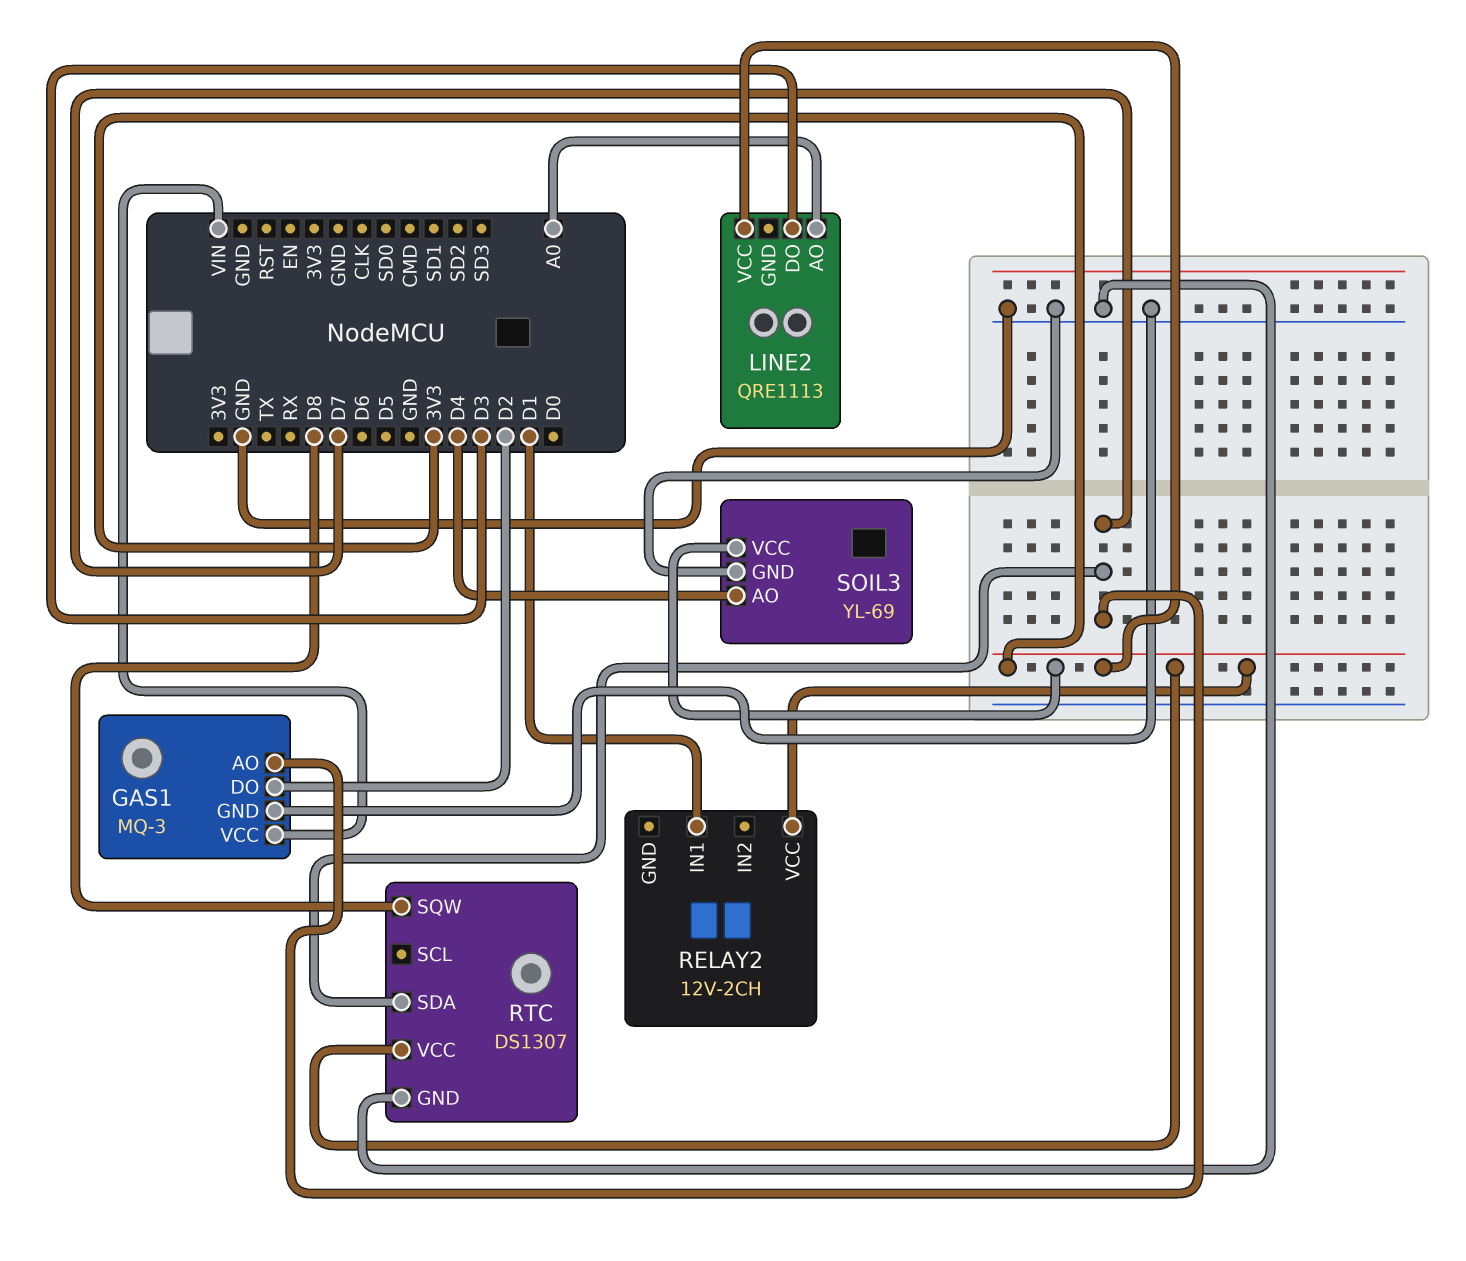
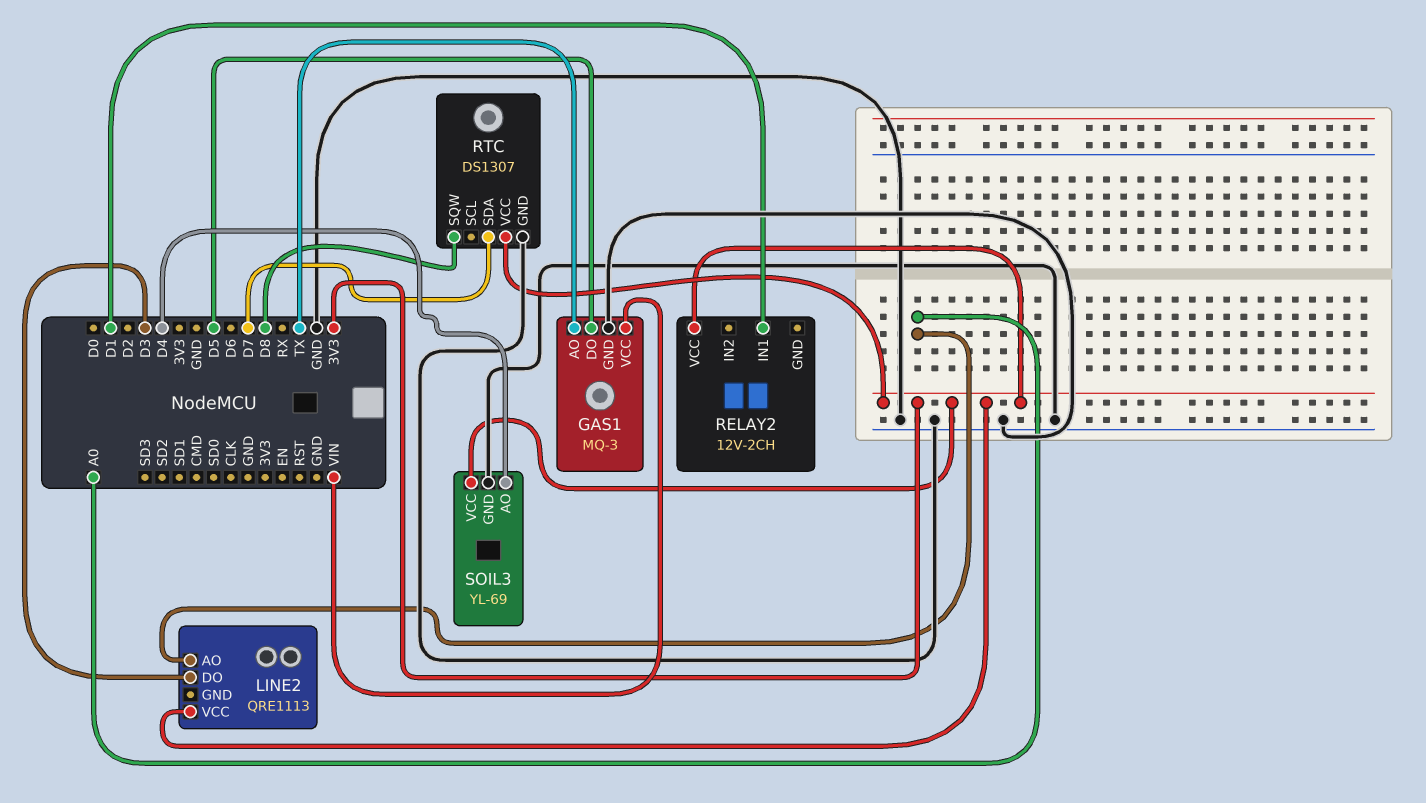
GAS1 pin AO: D7 -> TX
GAS1 pin DO: D2 -> D5

